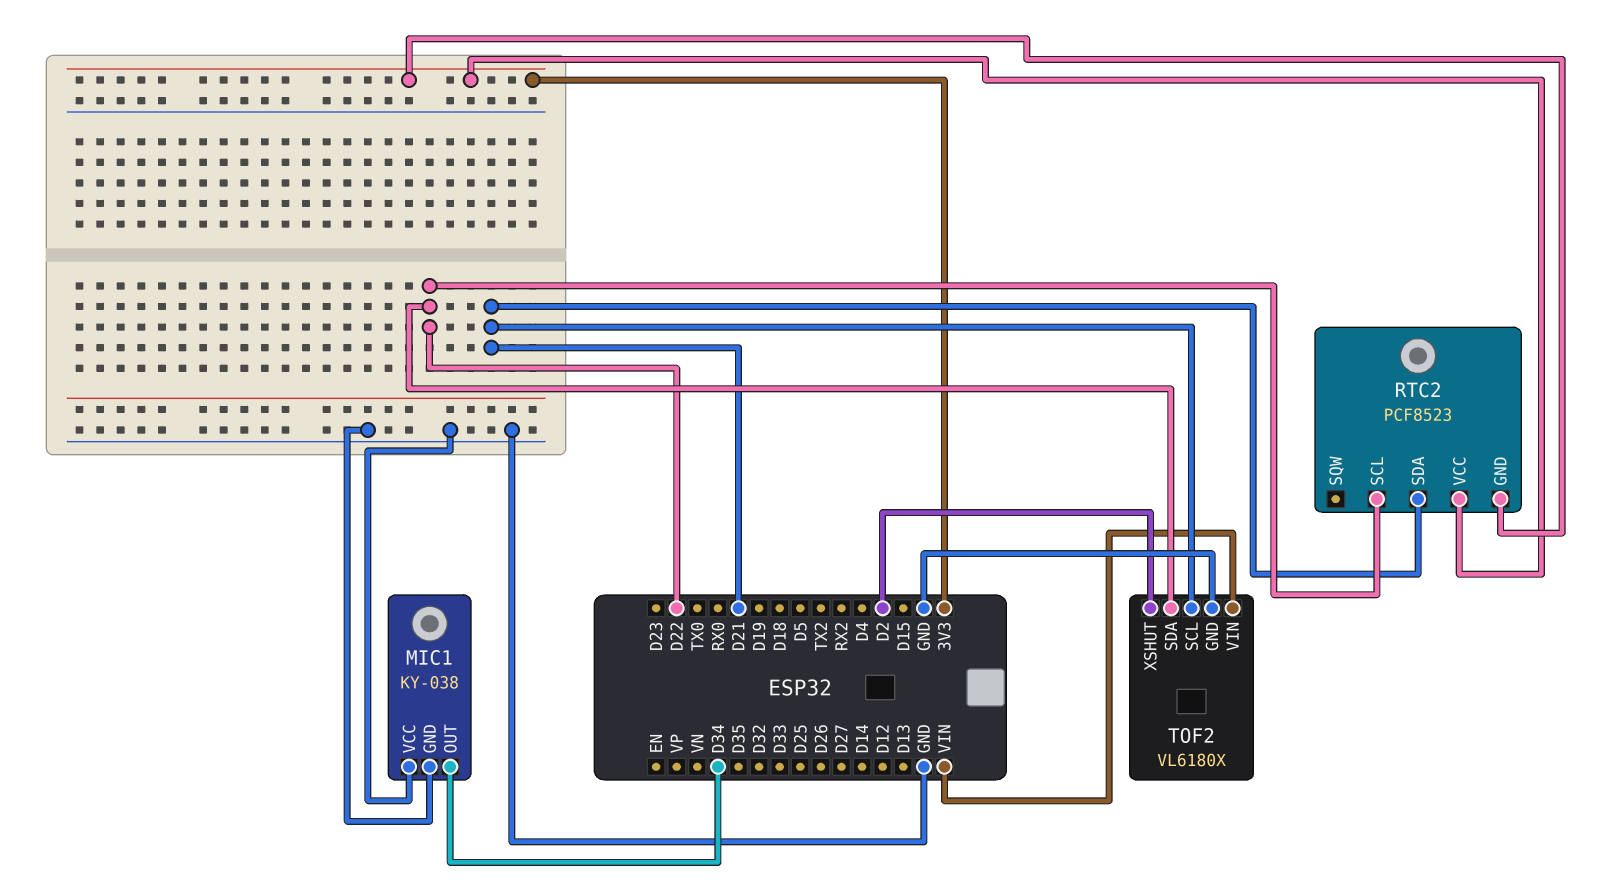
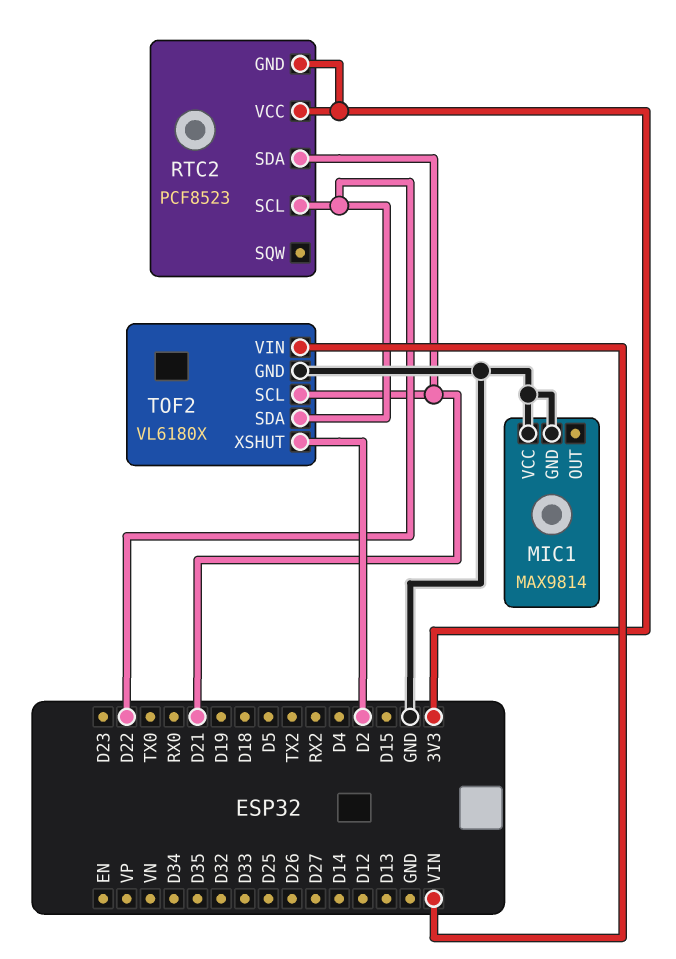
MIC1: KY-038 -> MAX9814
MIC1 pin OUT: D34 -> none

